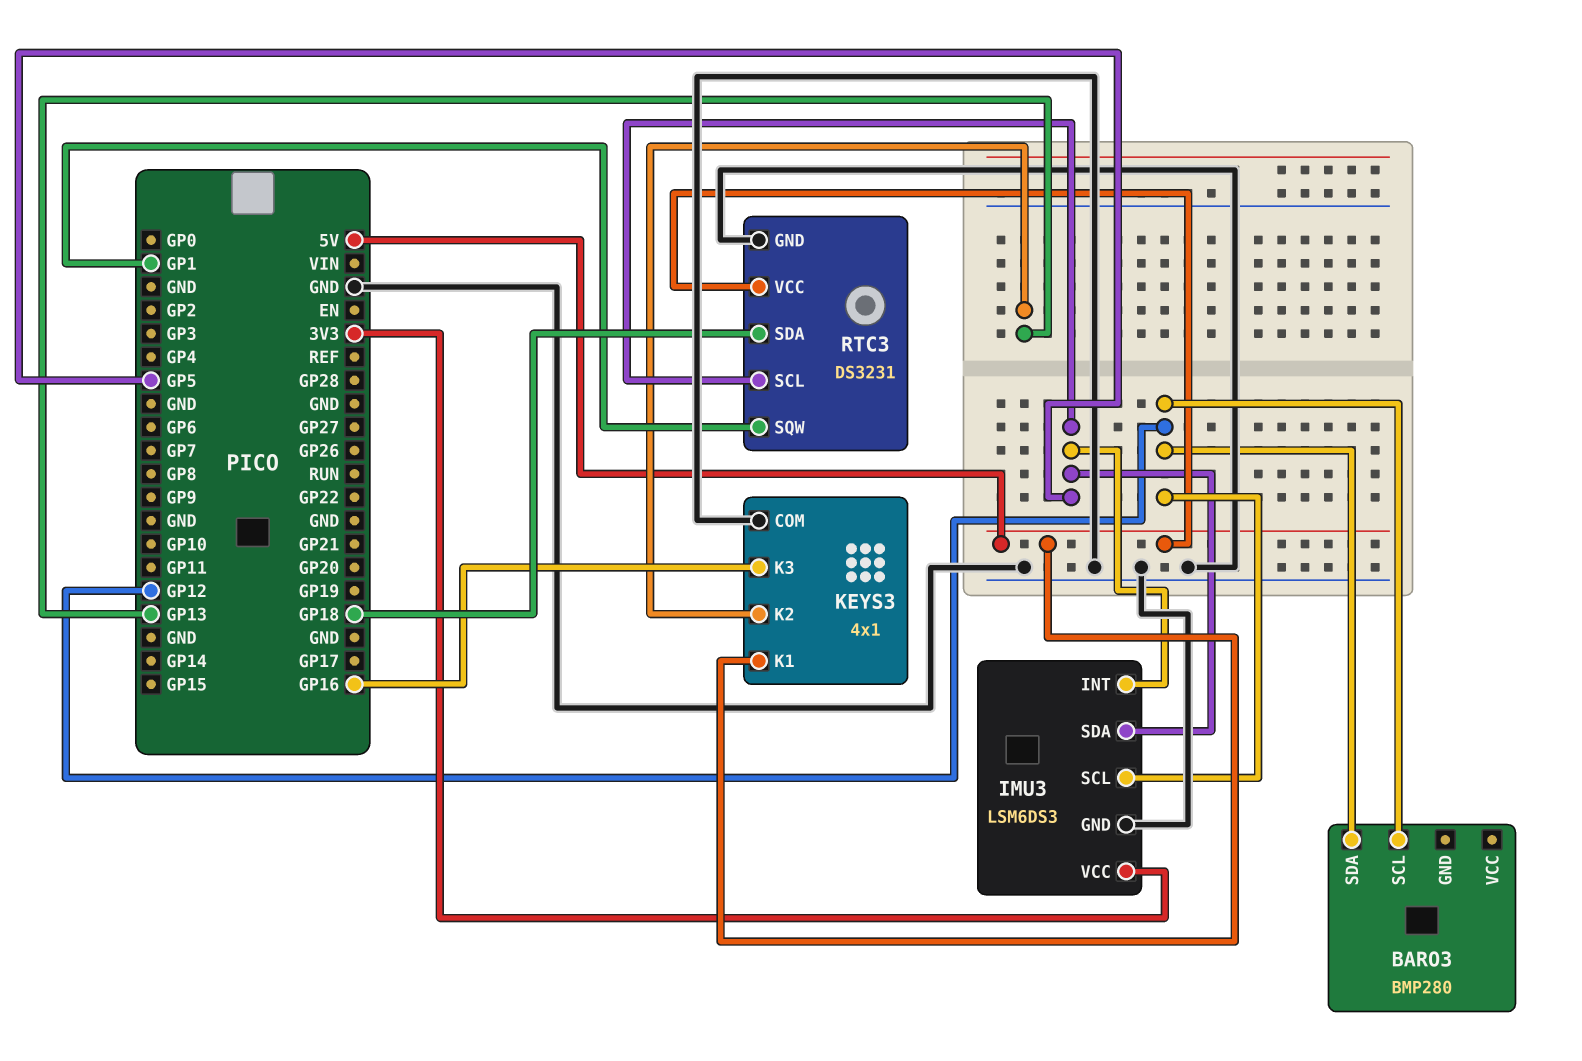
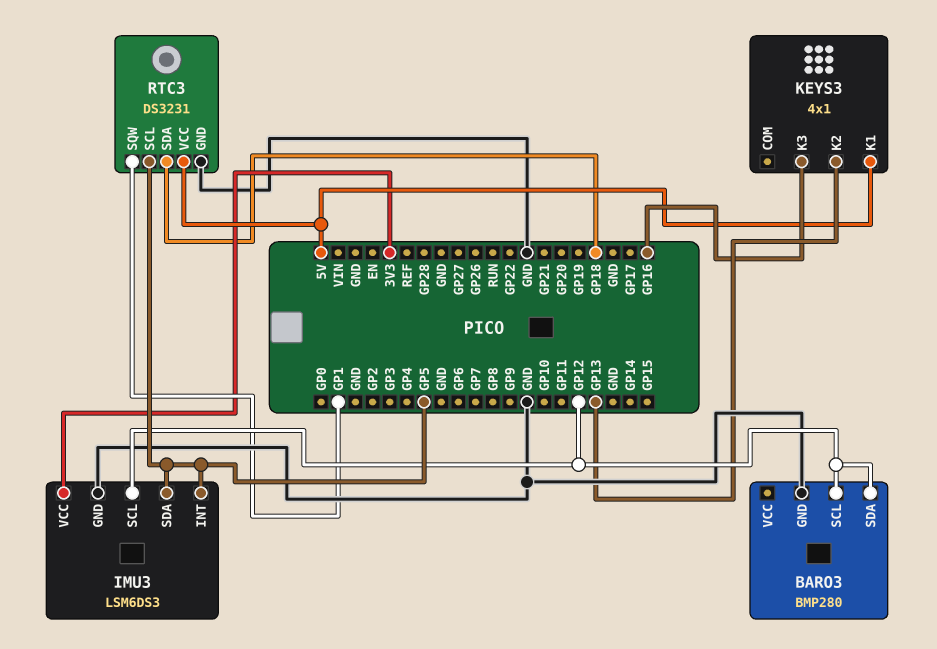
BARO3 pin GND: none -> GND
KEYS3 pin COM: GND -> none

